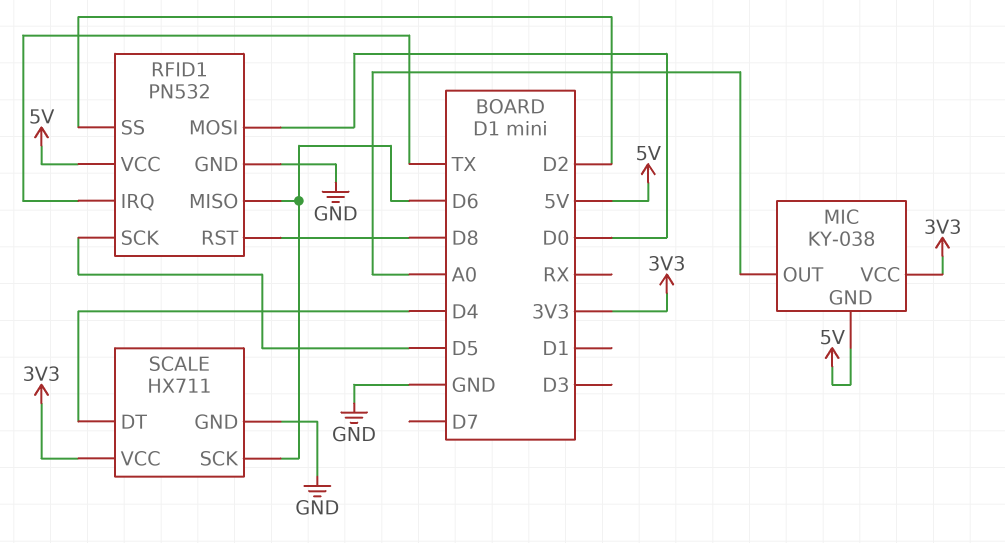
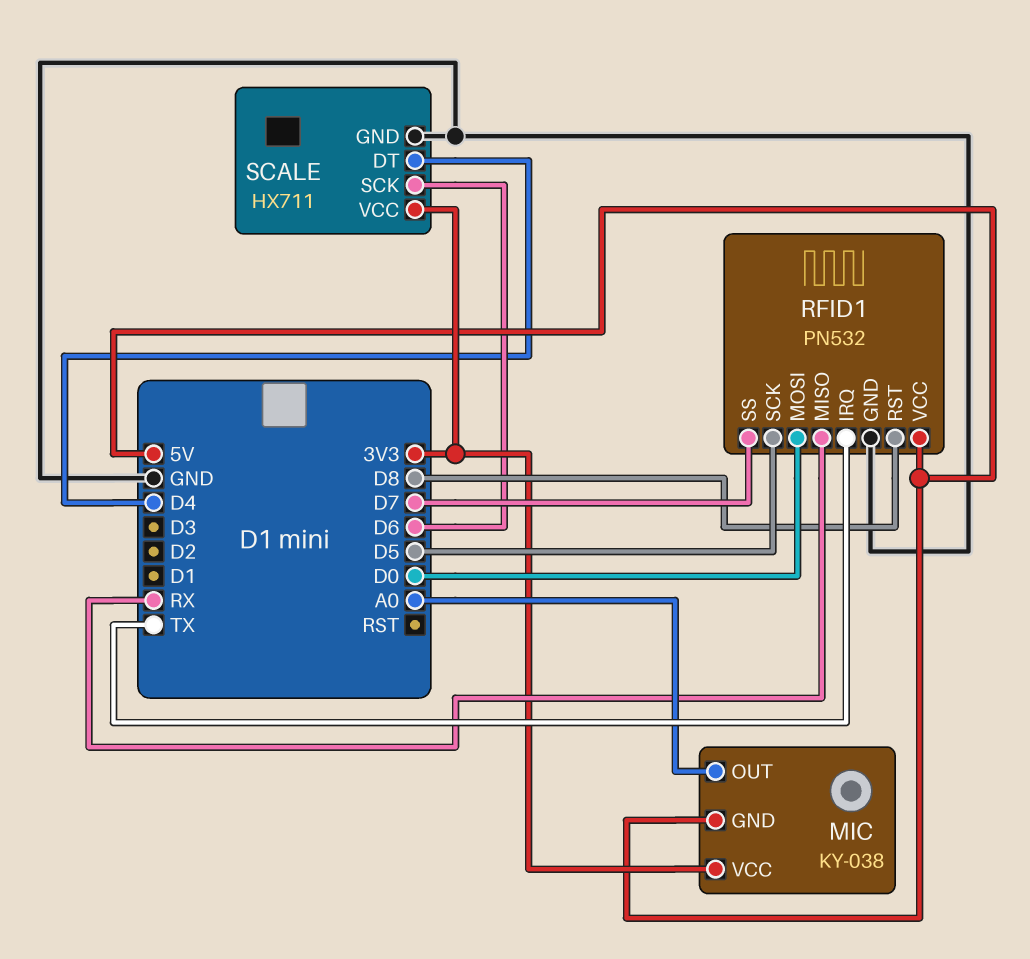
RFID1 pin MISO: D6 -> RX
RFID1 pin SS: D2 -> D7

